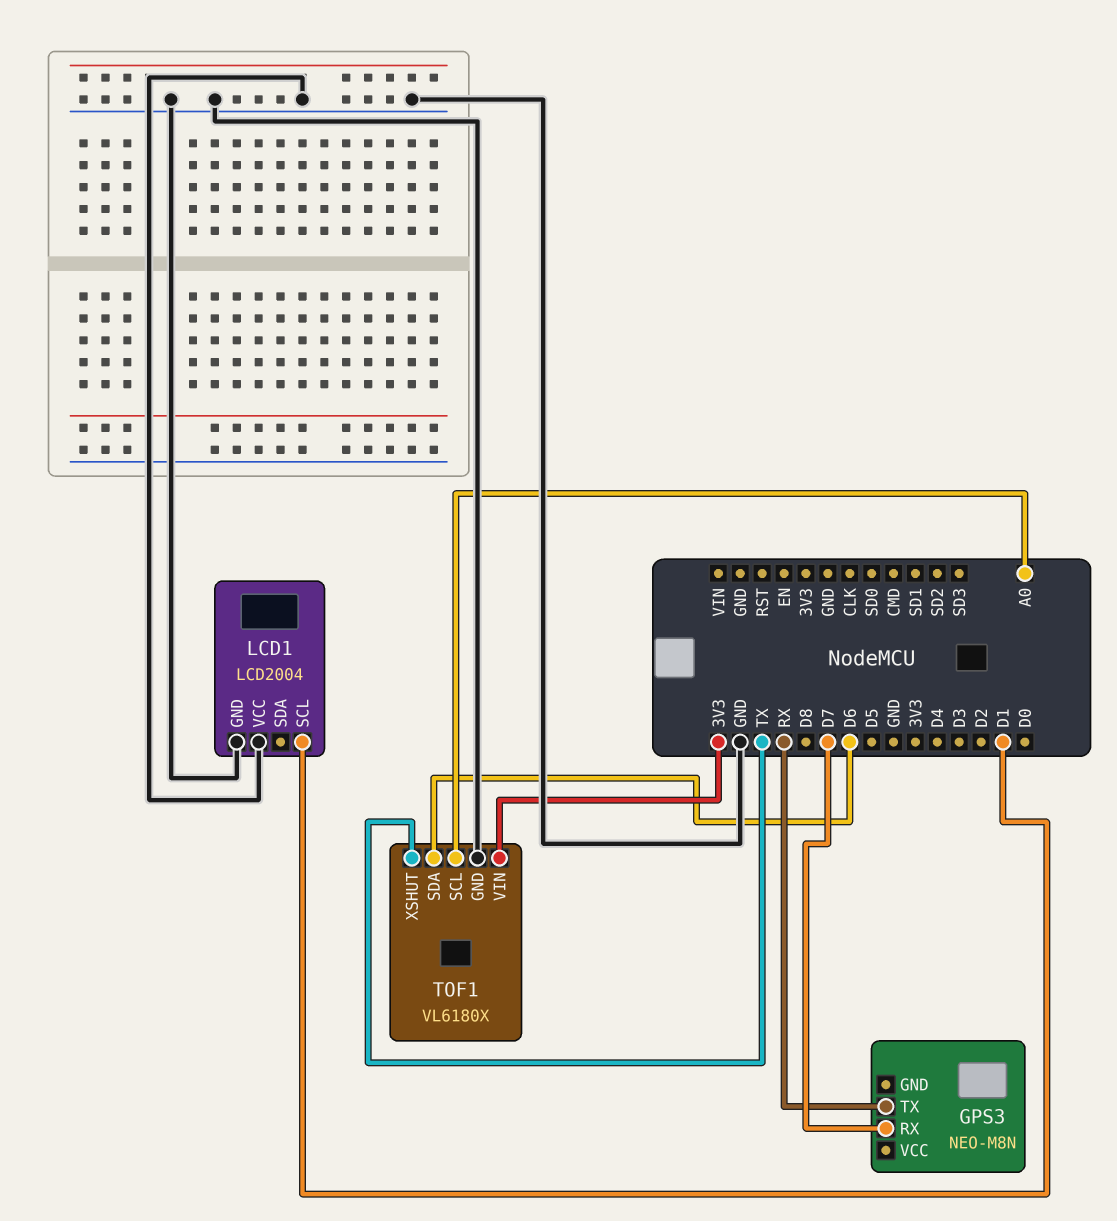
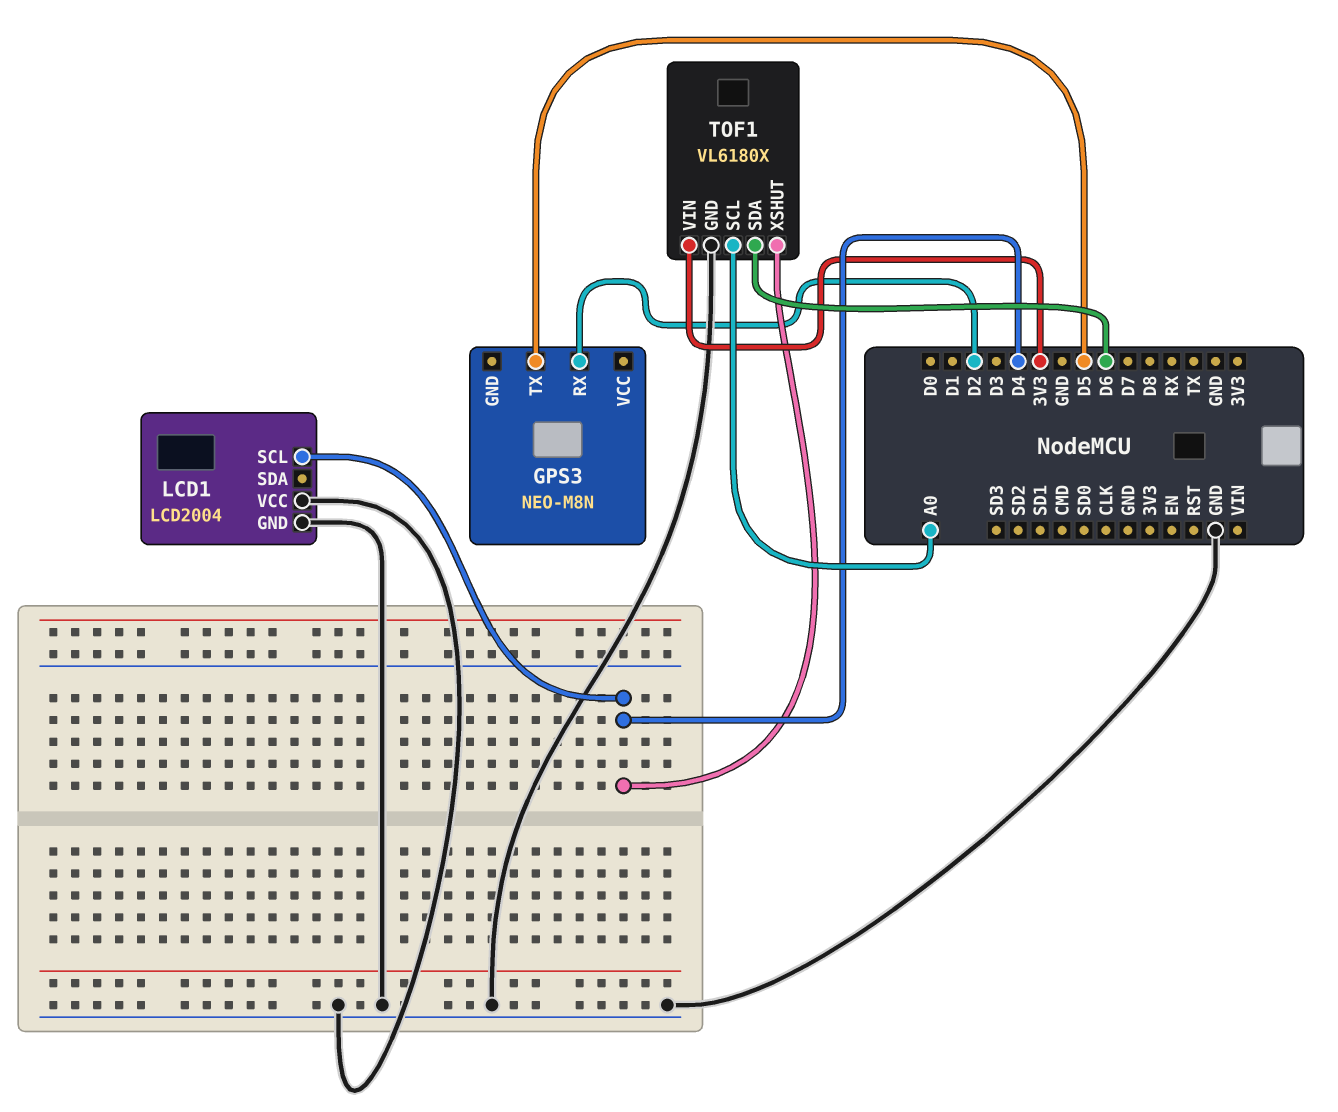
GPS3 pin RX: D7 -> D2
GPS3 pin TX: RX -> D5
LCD1 pin SCL: D1 -> D4
TOF1 pin XSHUT: TX -> D4

